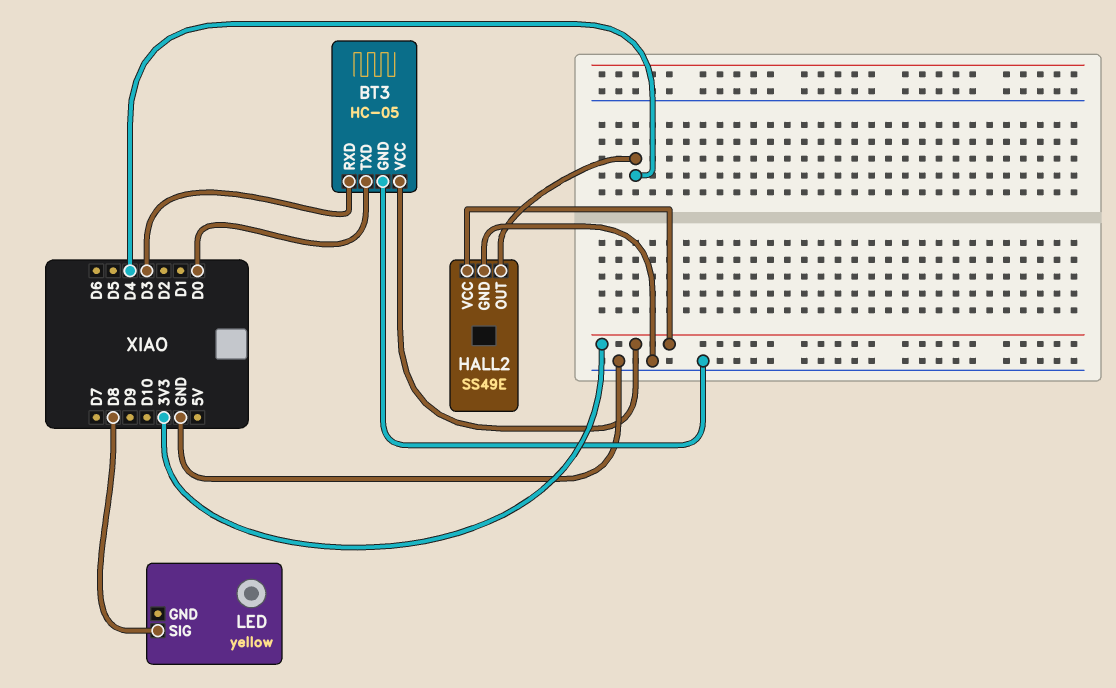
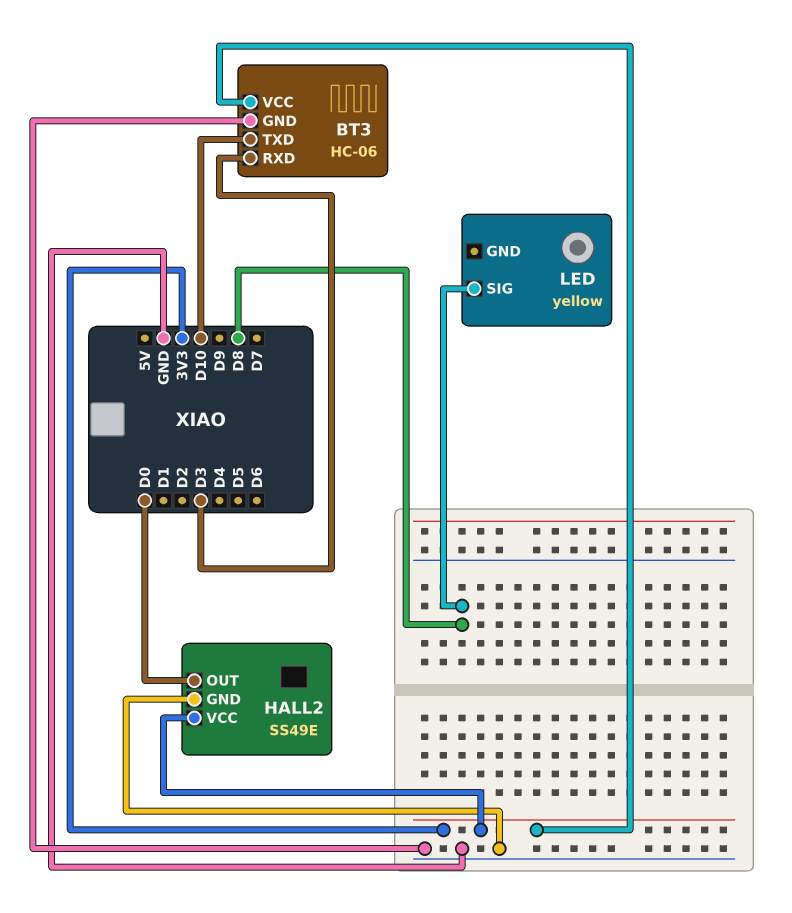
BT3: HC-05 -> HC-06
BT3 pin TXD: D0 -> D10
HALL2 pin OUT: D4 -> D0

